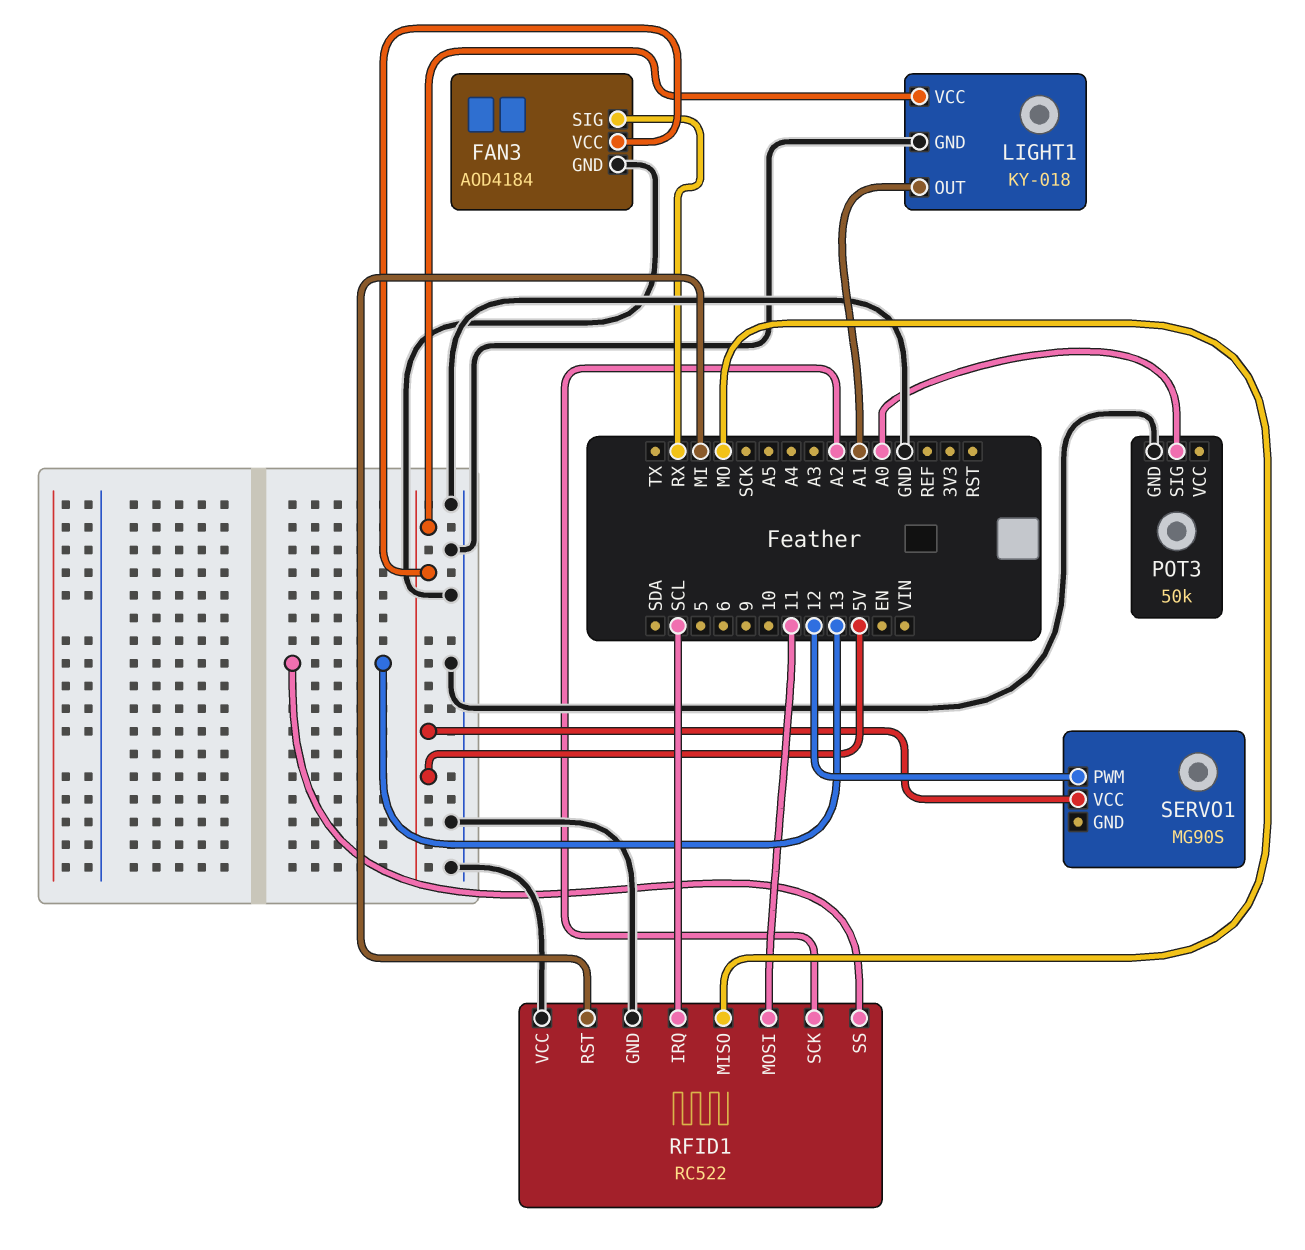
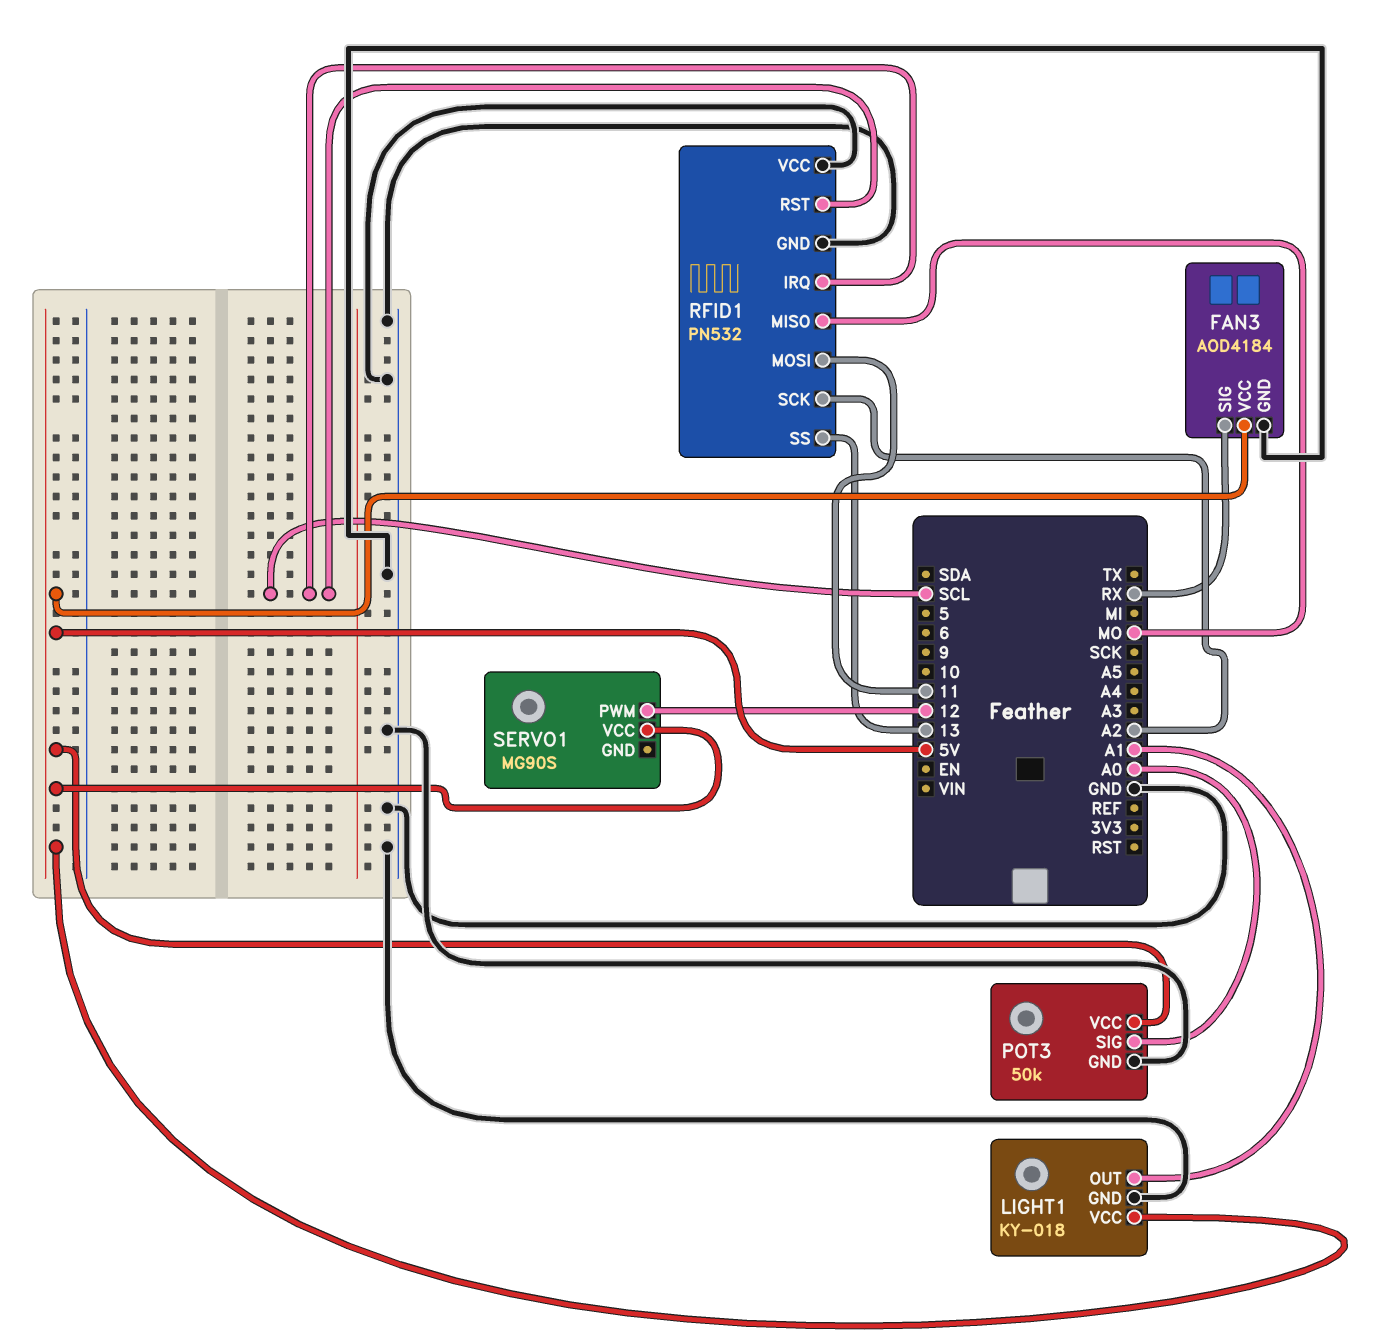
POT3 pin VCC: none -> 5V
RFID1: RC522 -> PN532
RFID1 pin RST: MI -> SCL

